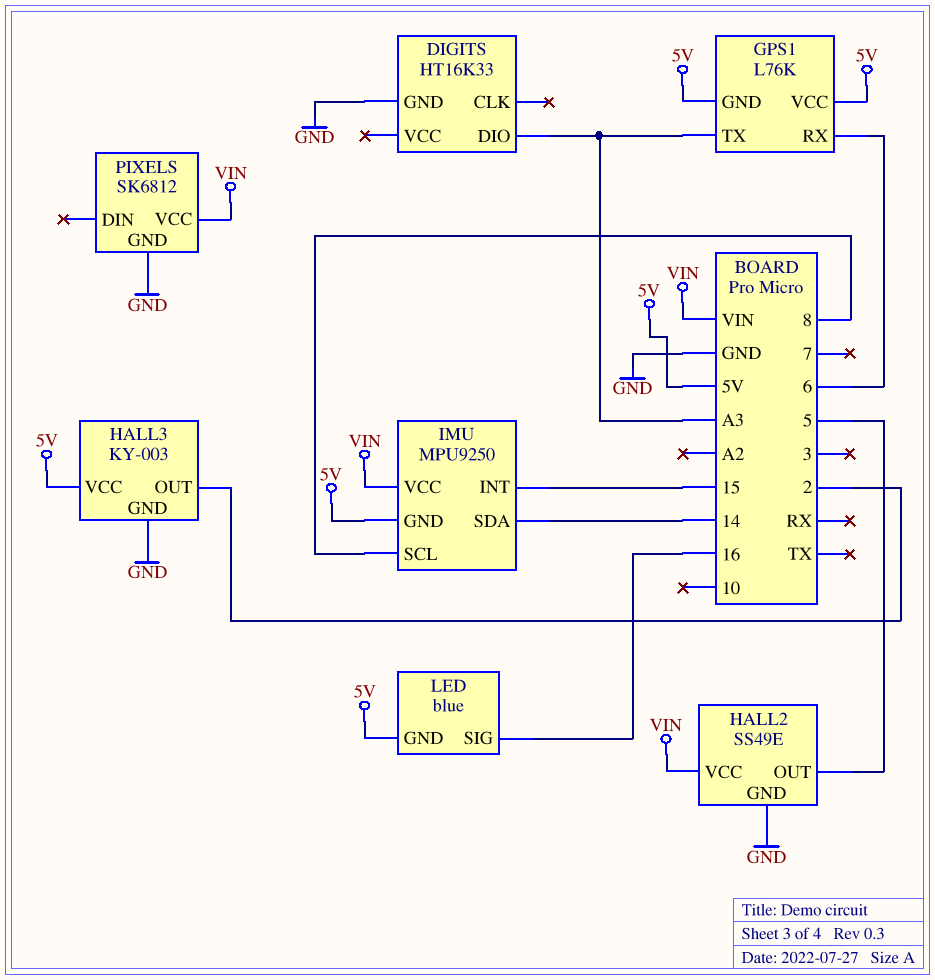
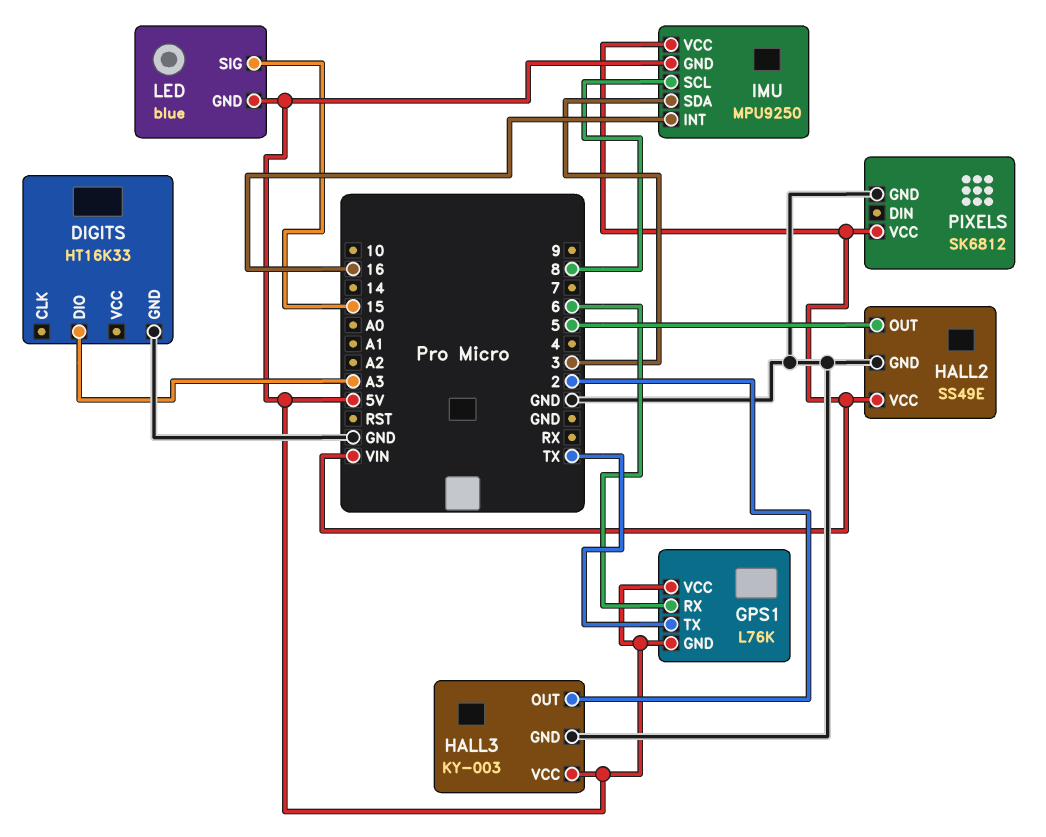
GPS1 pin TX: A3 -> TX
IMU pin INT: 15 -> 16
IMU pin SDA: 14 -> 3
LED pin SIG: 16 -> 15

